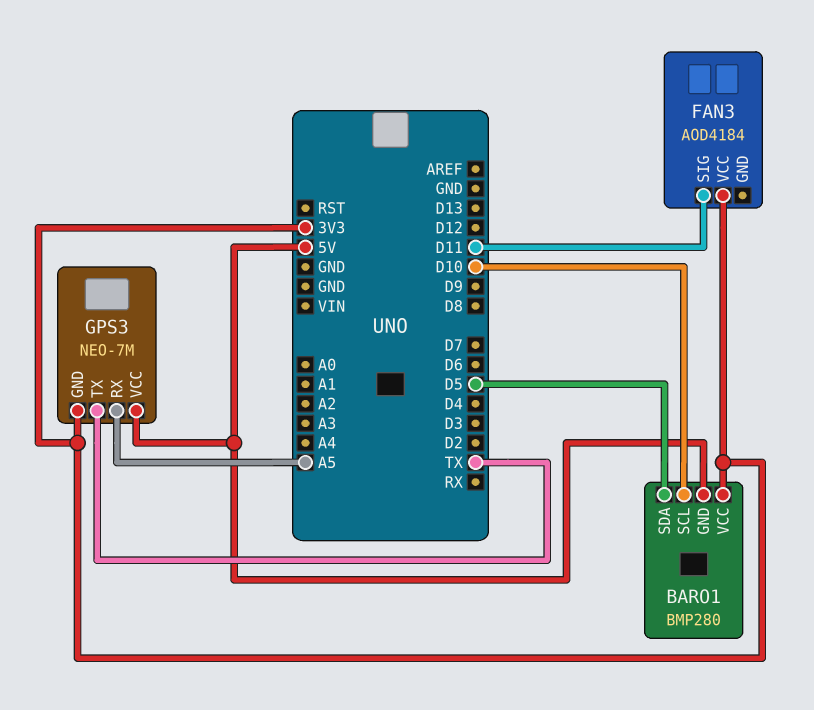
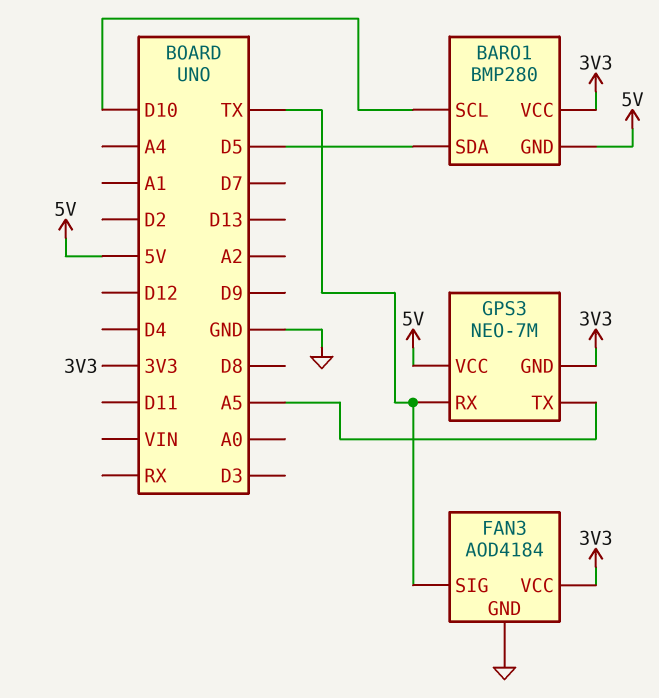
FAN3 pin GND: none -> GND
FAN3 pin SIG: D11 -> TX
GPS3 pin RX: A5 -> TX
GPS3 pin TX: TX -> A5

